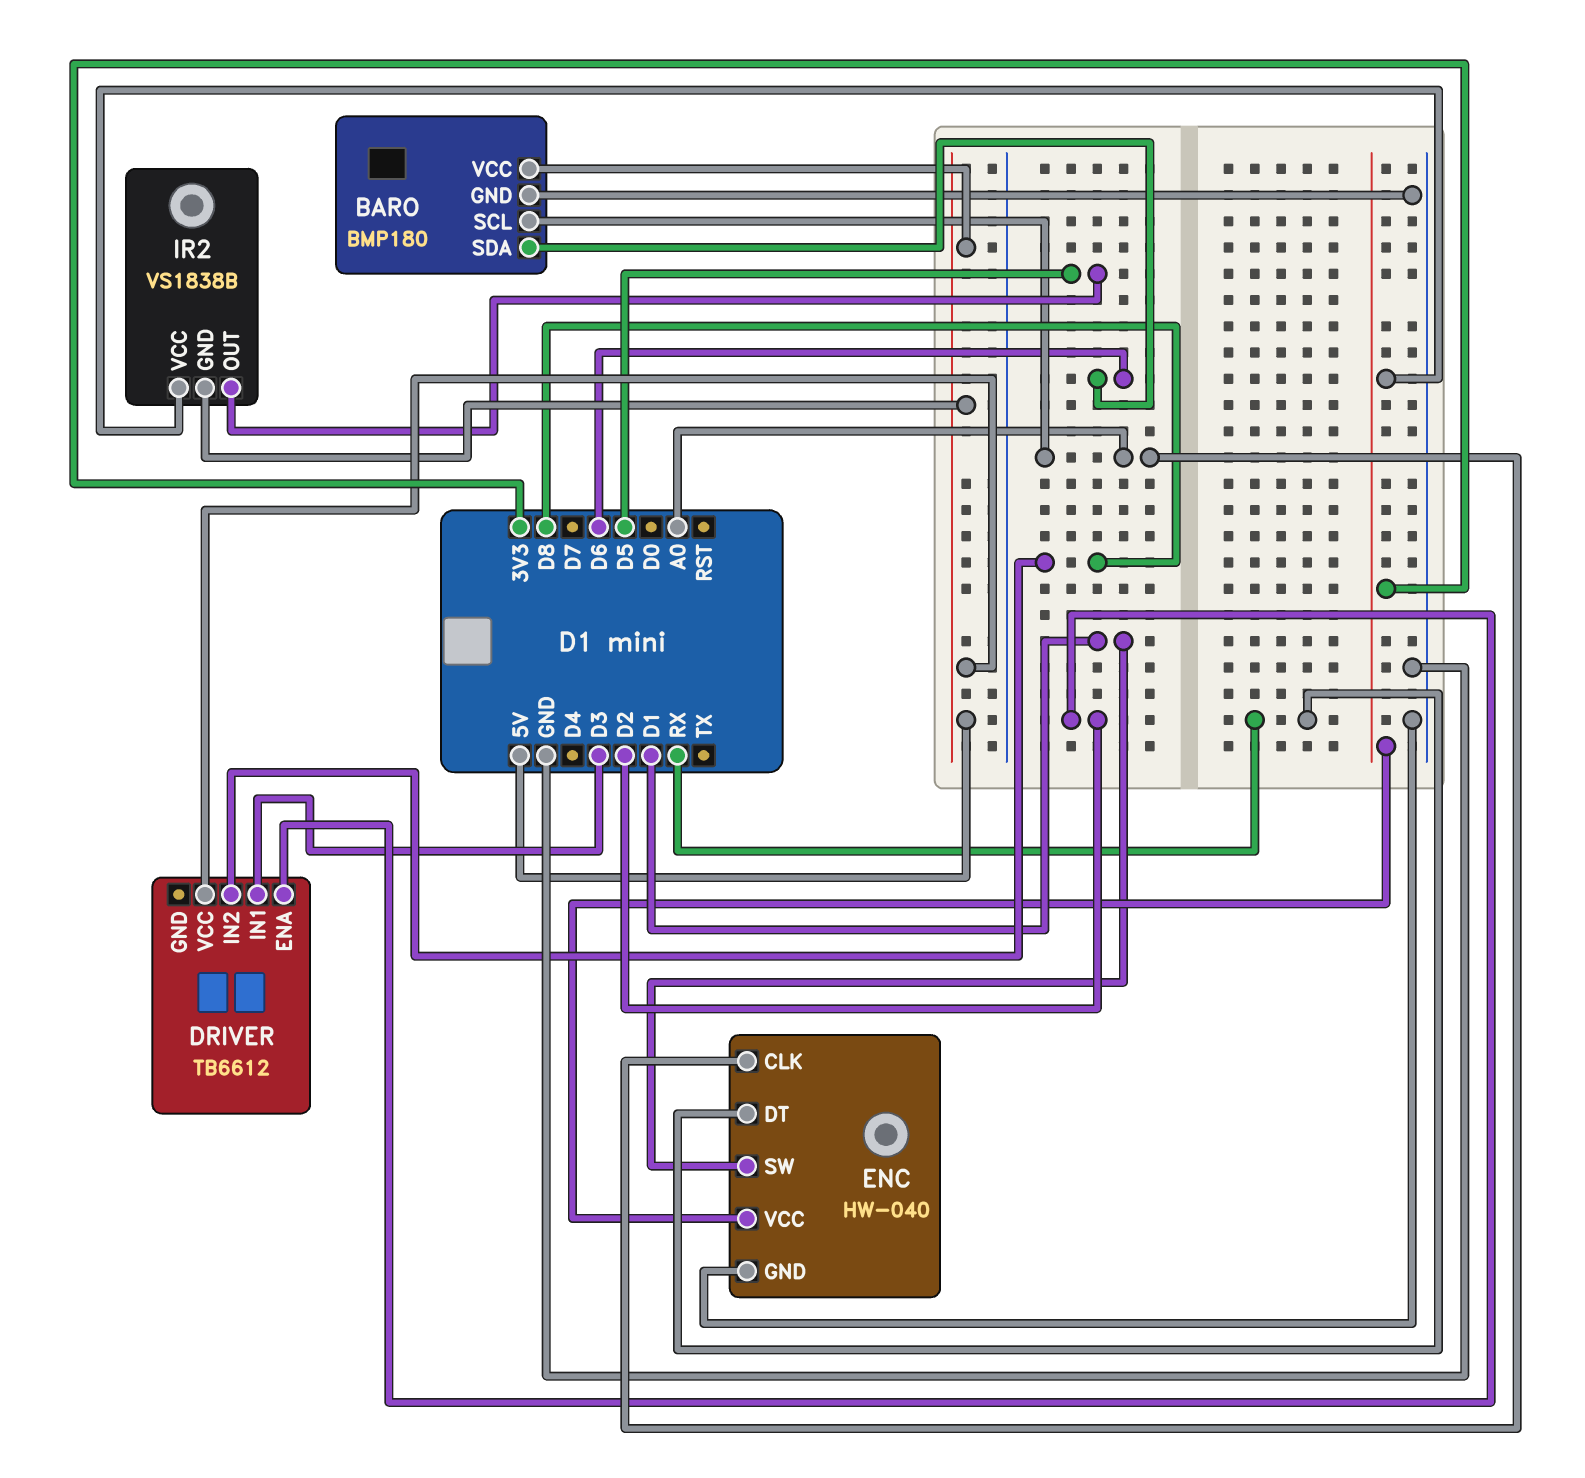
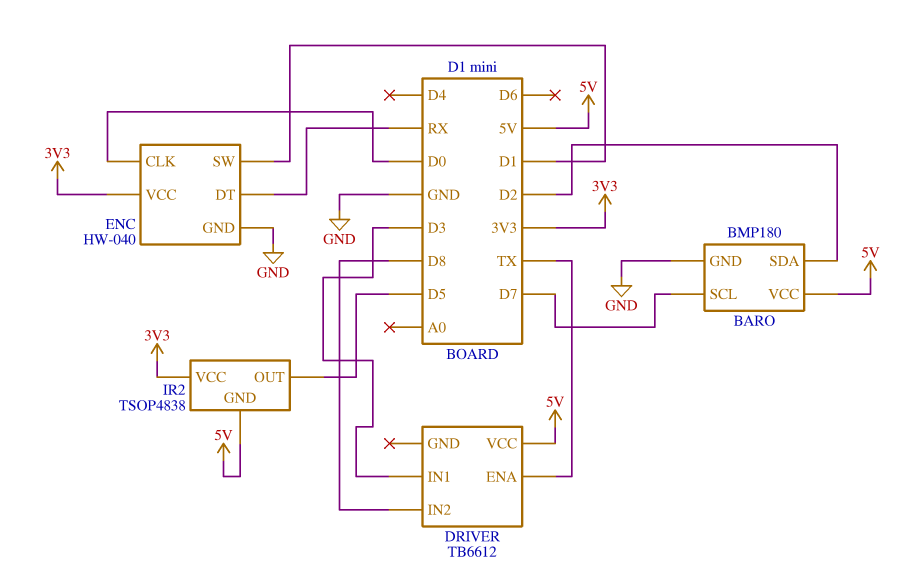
BARO pin SCL: A0 -> D7
BARO pin SDA: D6 -> D2
DRIVER pin ENA: D2 -> TX
ENC pin CLK: A0 -> D0
IR2: VS1838B -> TSOP4838

